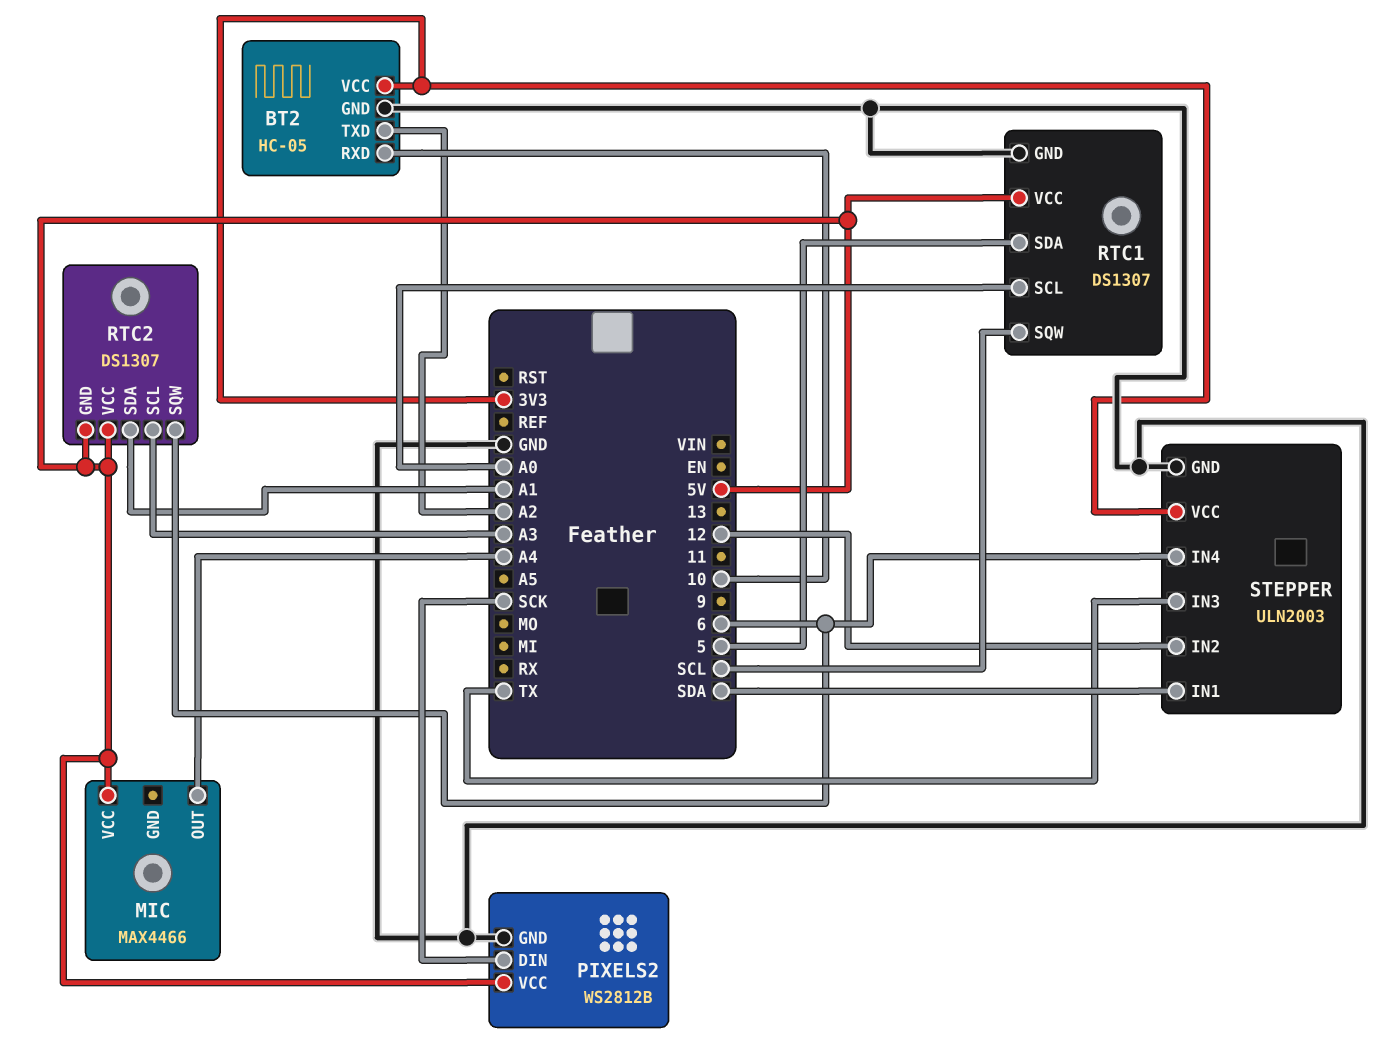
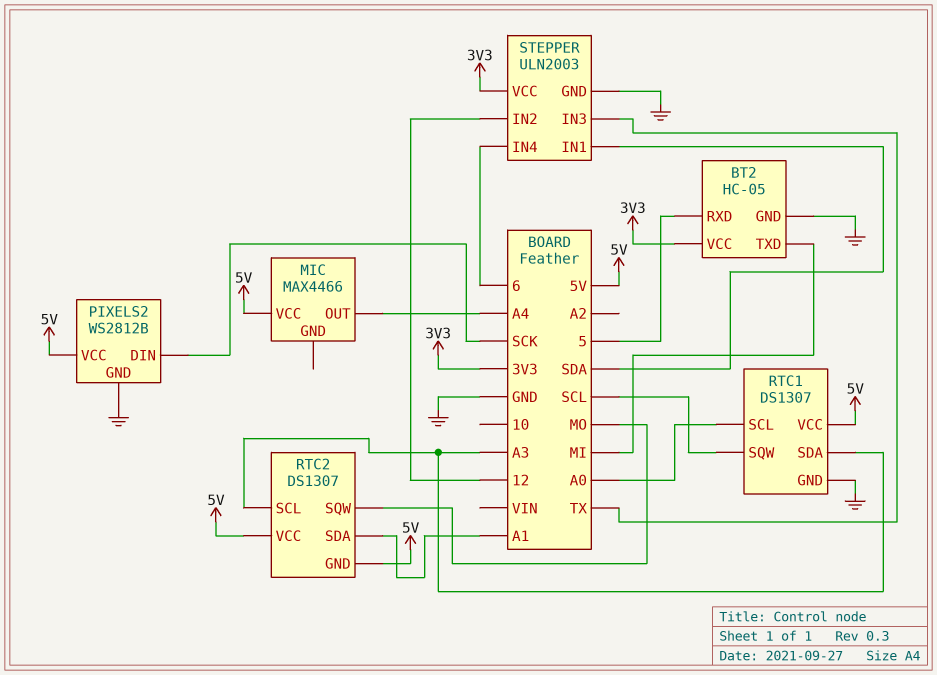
BT2 pin RXD: 10 -> 5
BT2 pin TXD: A2 -> MI
RTC1 pin SDA: 5 -> A3
RTC2 pin SQW: 6 -> MO

